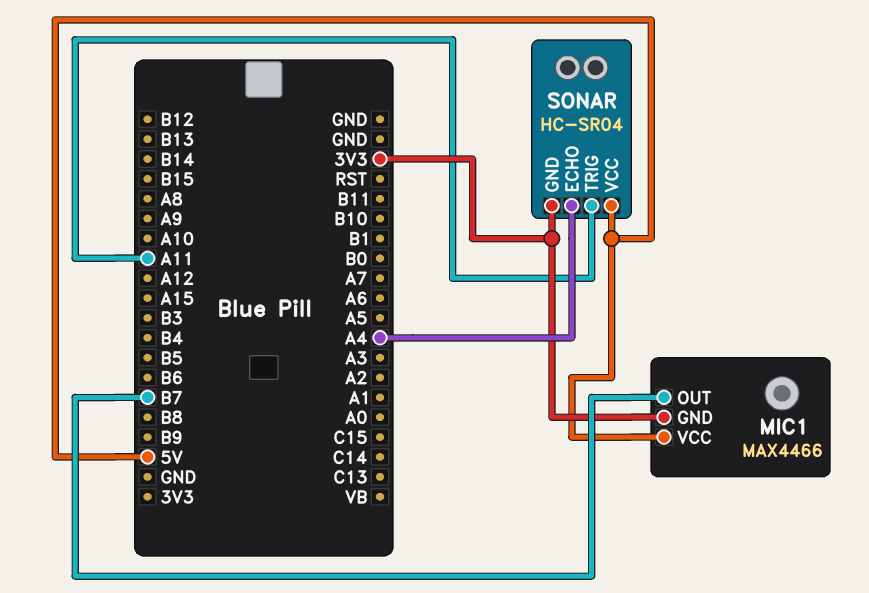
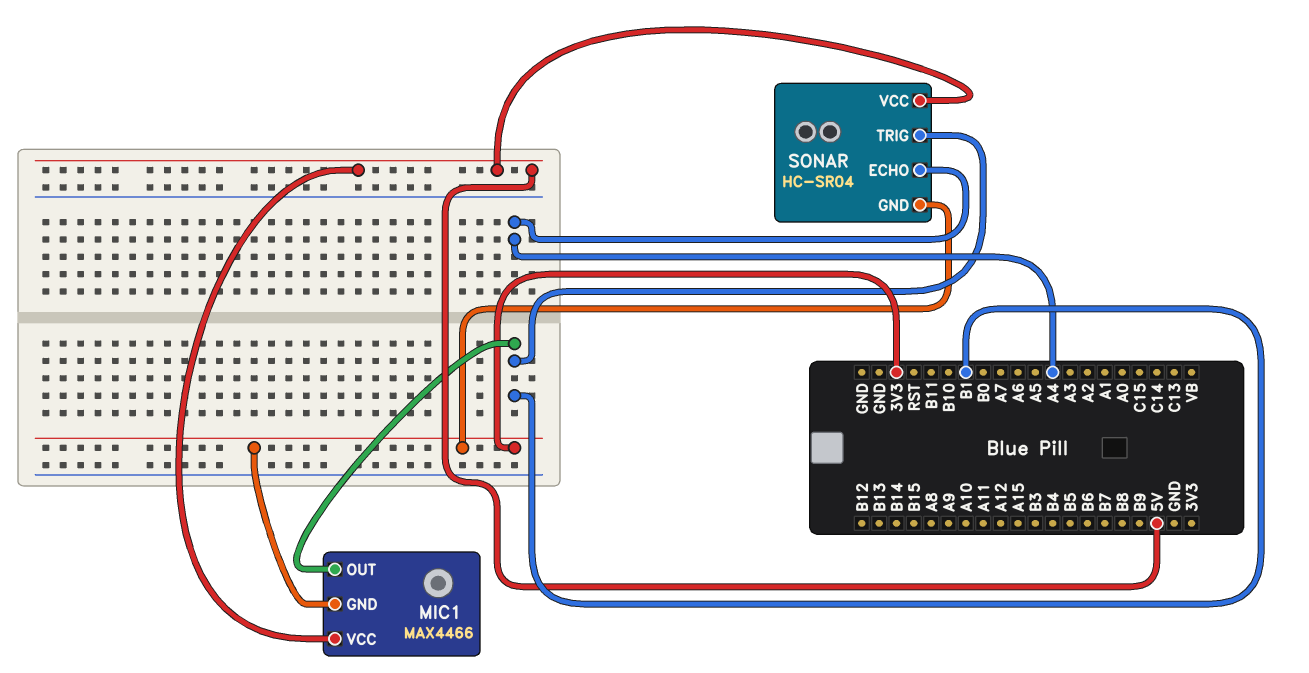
MIC1 pin OUT: B7 -> B1
SONAR pin TRIG: A11 -> B1

